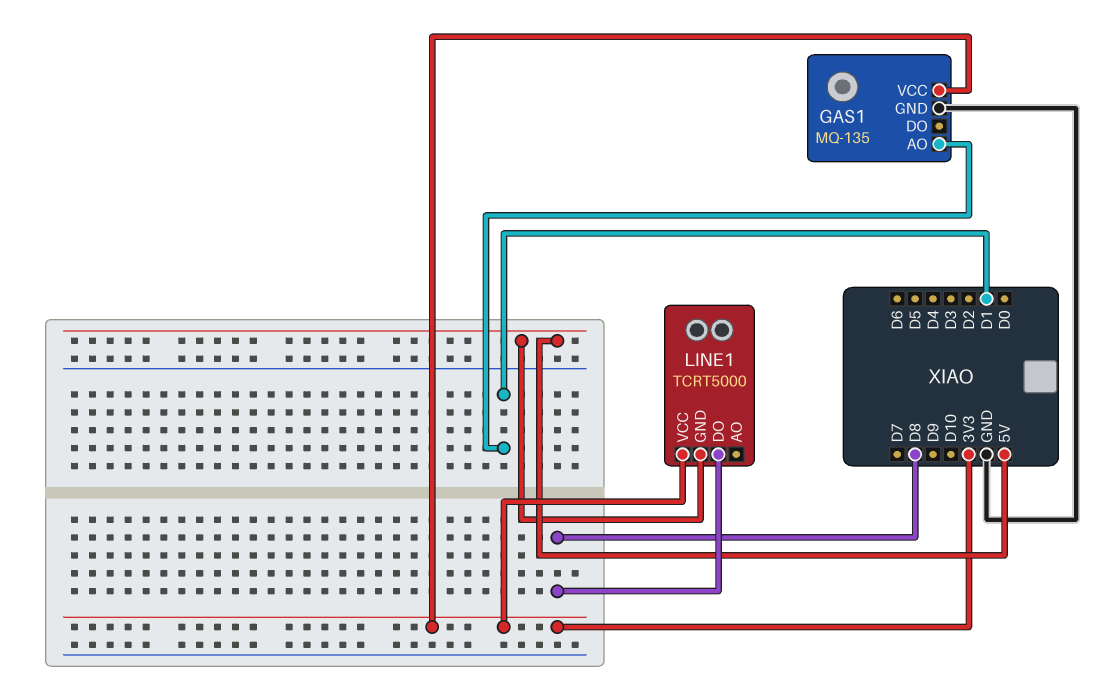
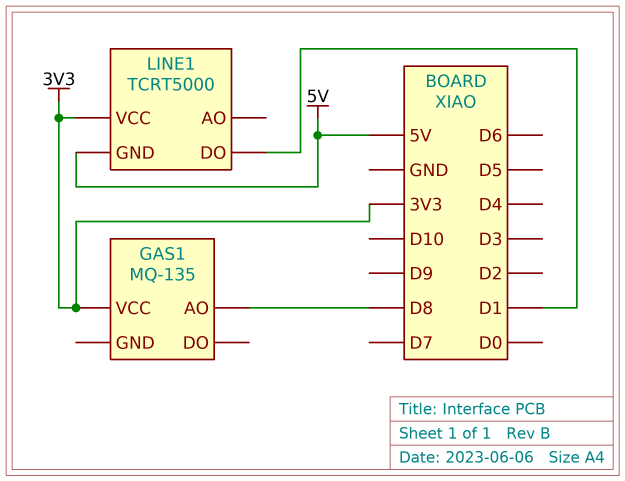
GAS1 pin AO: D1 -> D8
GAS1 pin GND: GND -> none
LINE1 pin DO: D8 -> D1

